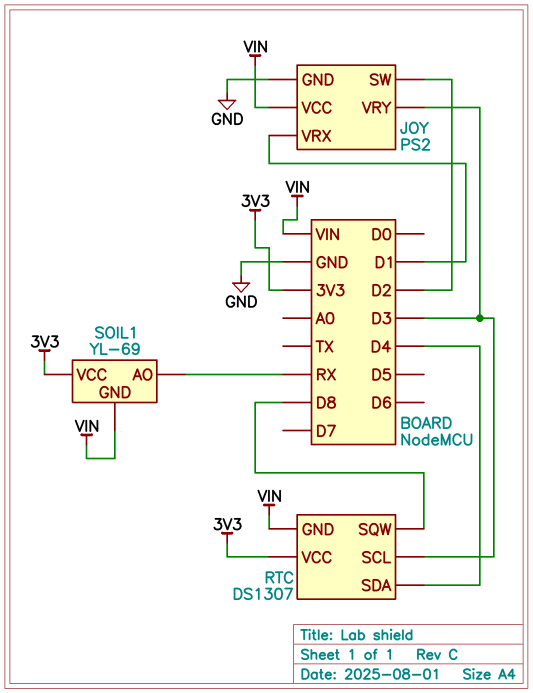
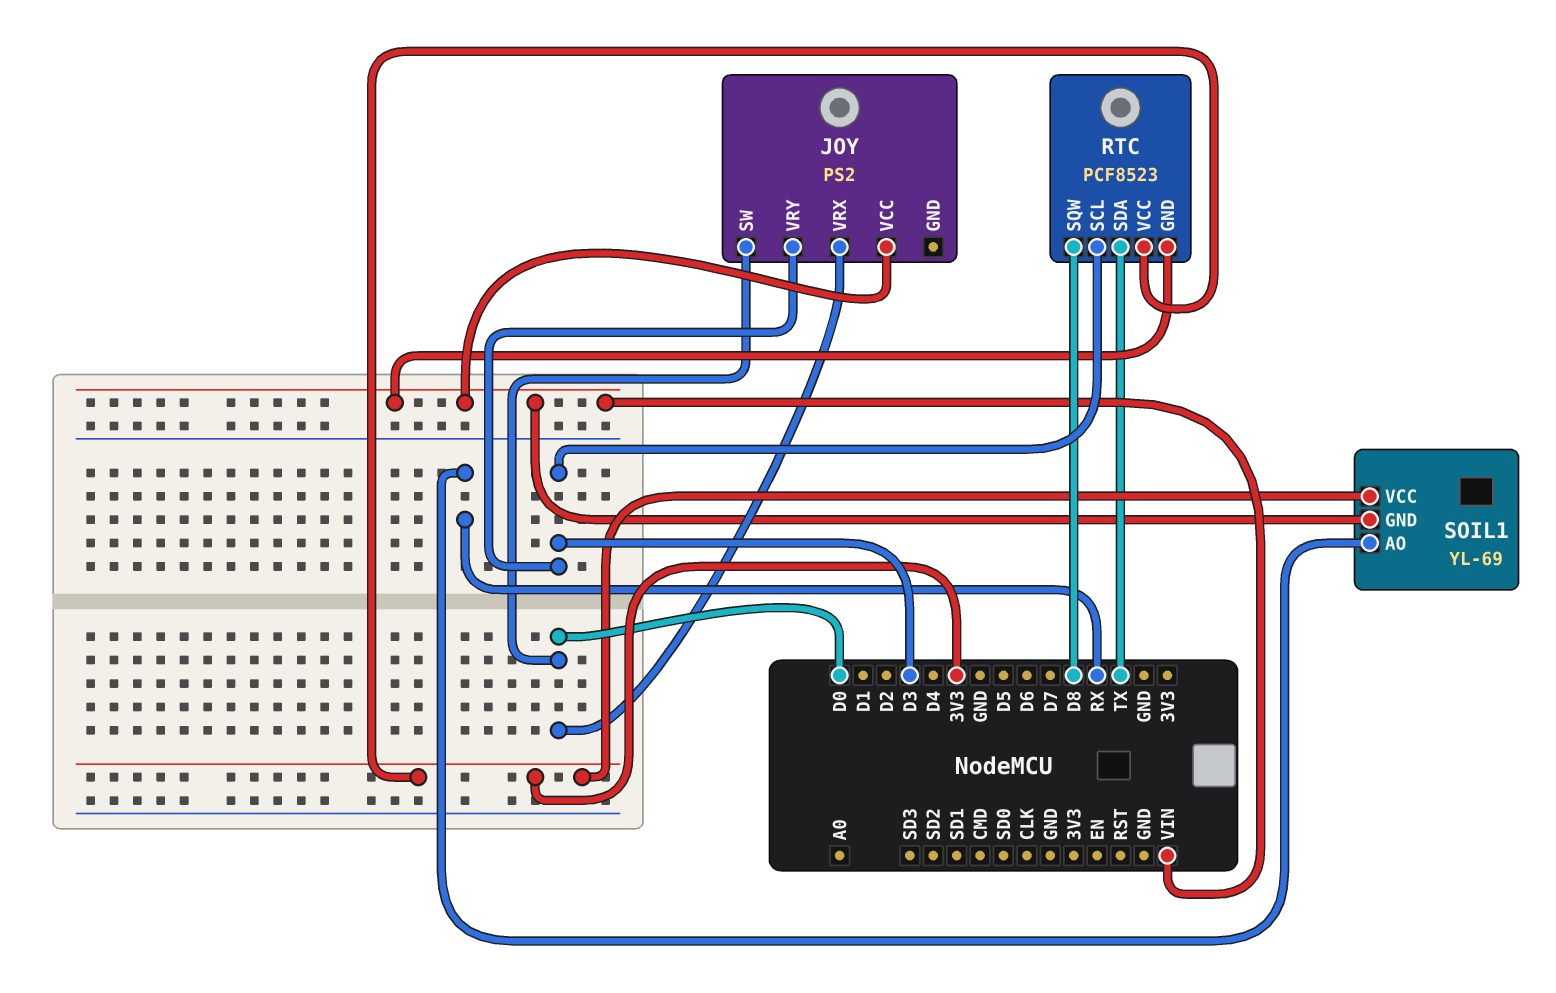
JOY pin GND: GND -> none
JOY pin SW: D2 -> D0
JOY pin VRX: D1 -> D0
RTC: DS1307 -> PCF8523
RTC pin SDA: D4 -> TX

